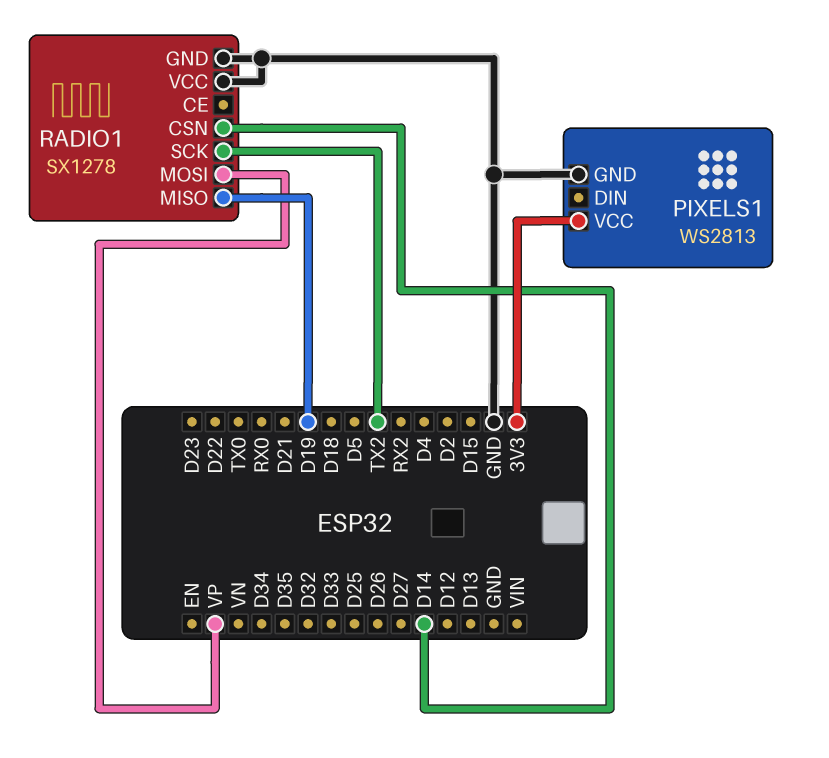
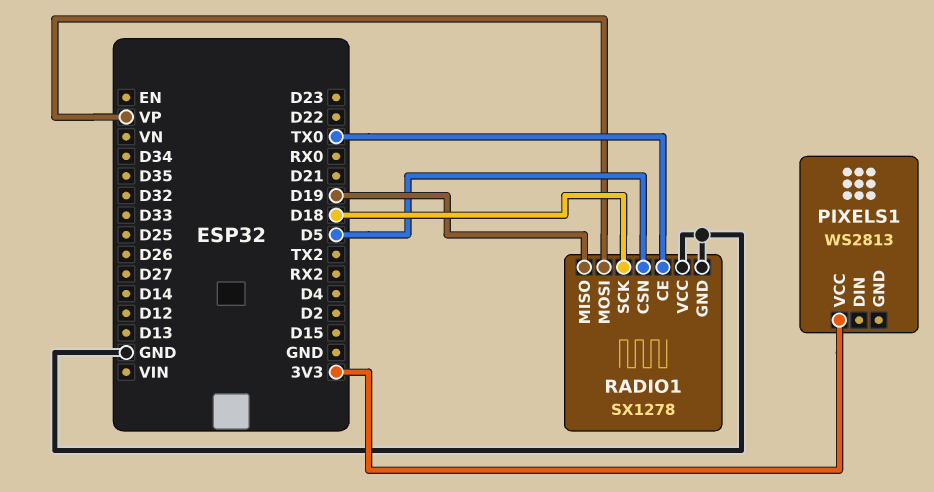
PIXELS1 pin GND: GND -> none
RADIO1 pin CE: none -> TX0
RADIO1 pin CSN: D14 -> D5
RADIO1 pin SCK: TX2 -> D18

